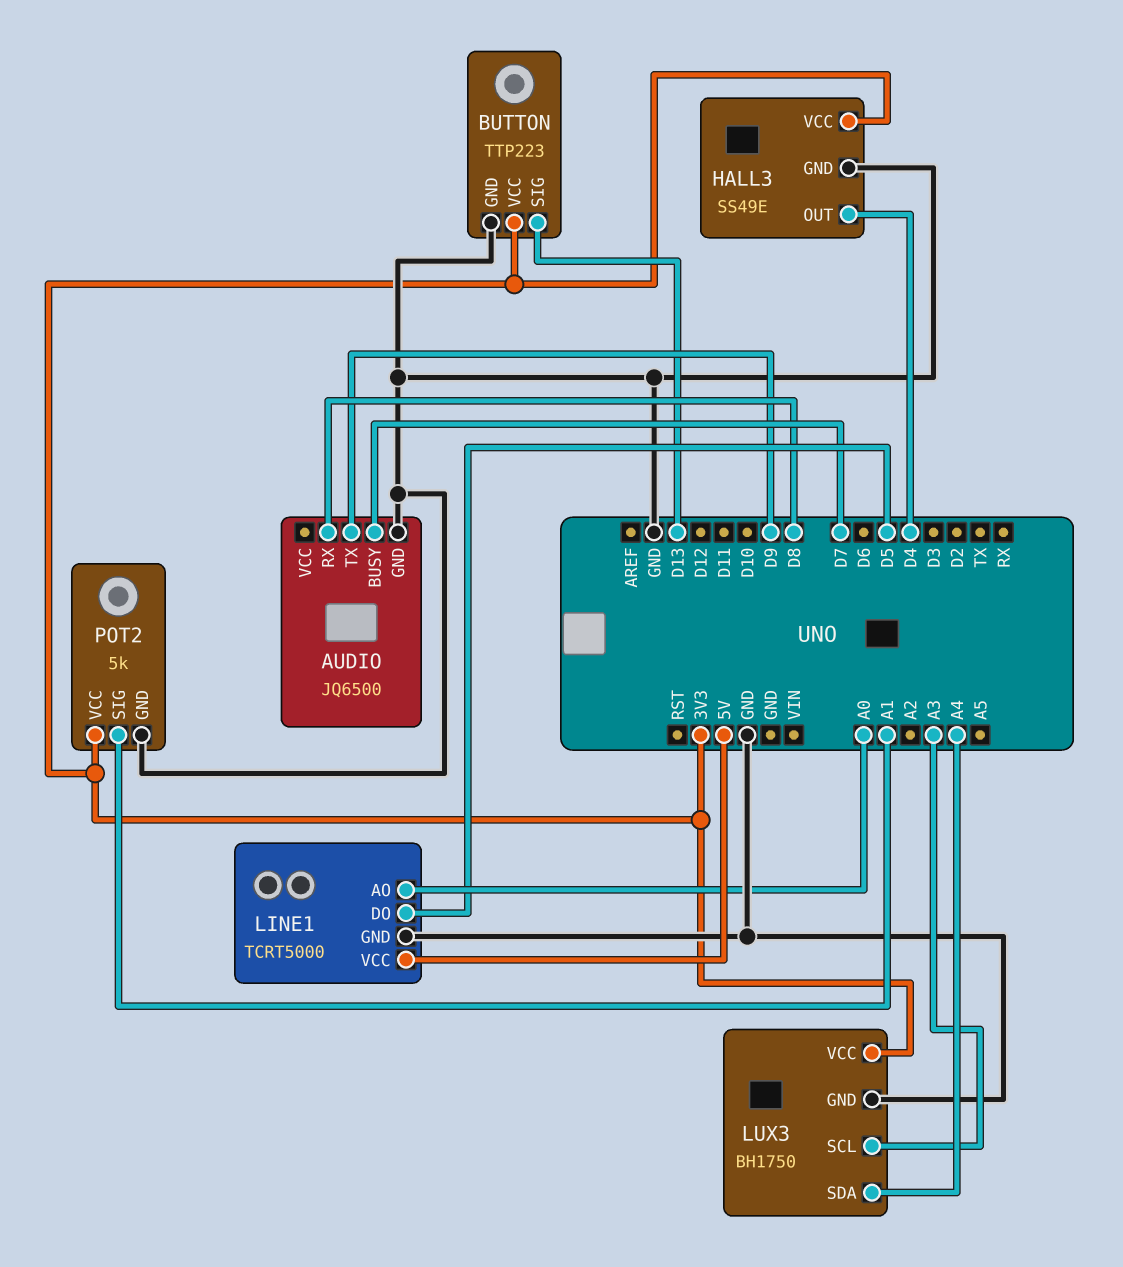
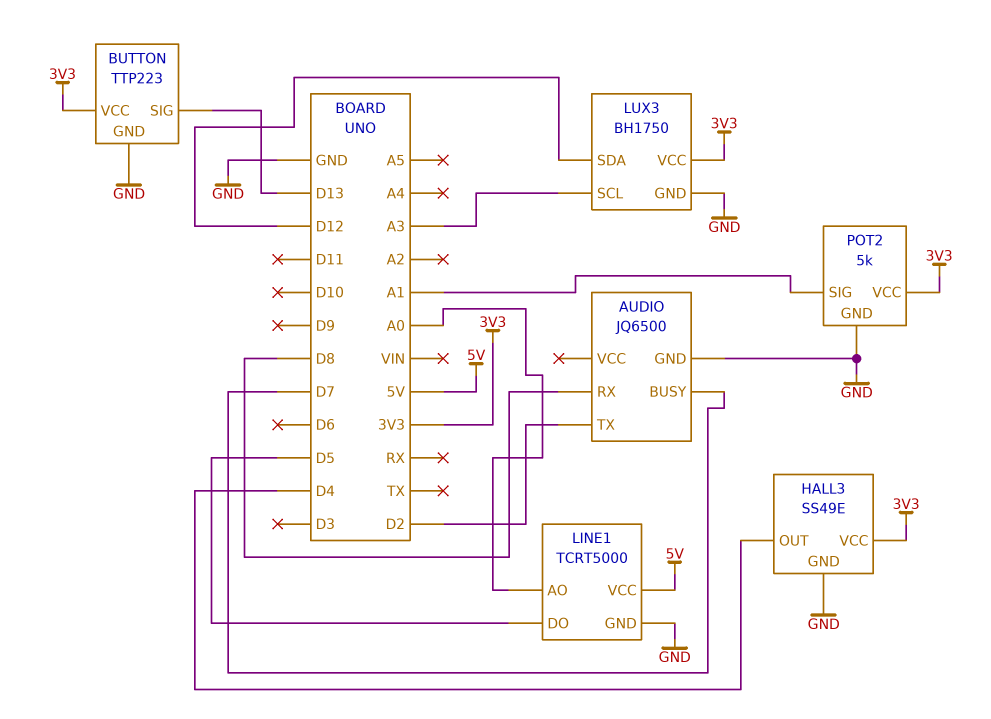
AUDIO pin TX: D9 -> D2
LUX3 pin SDA: A4 -> D12

